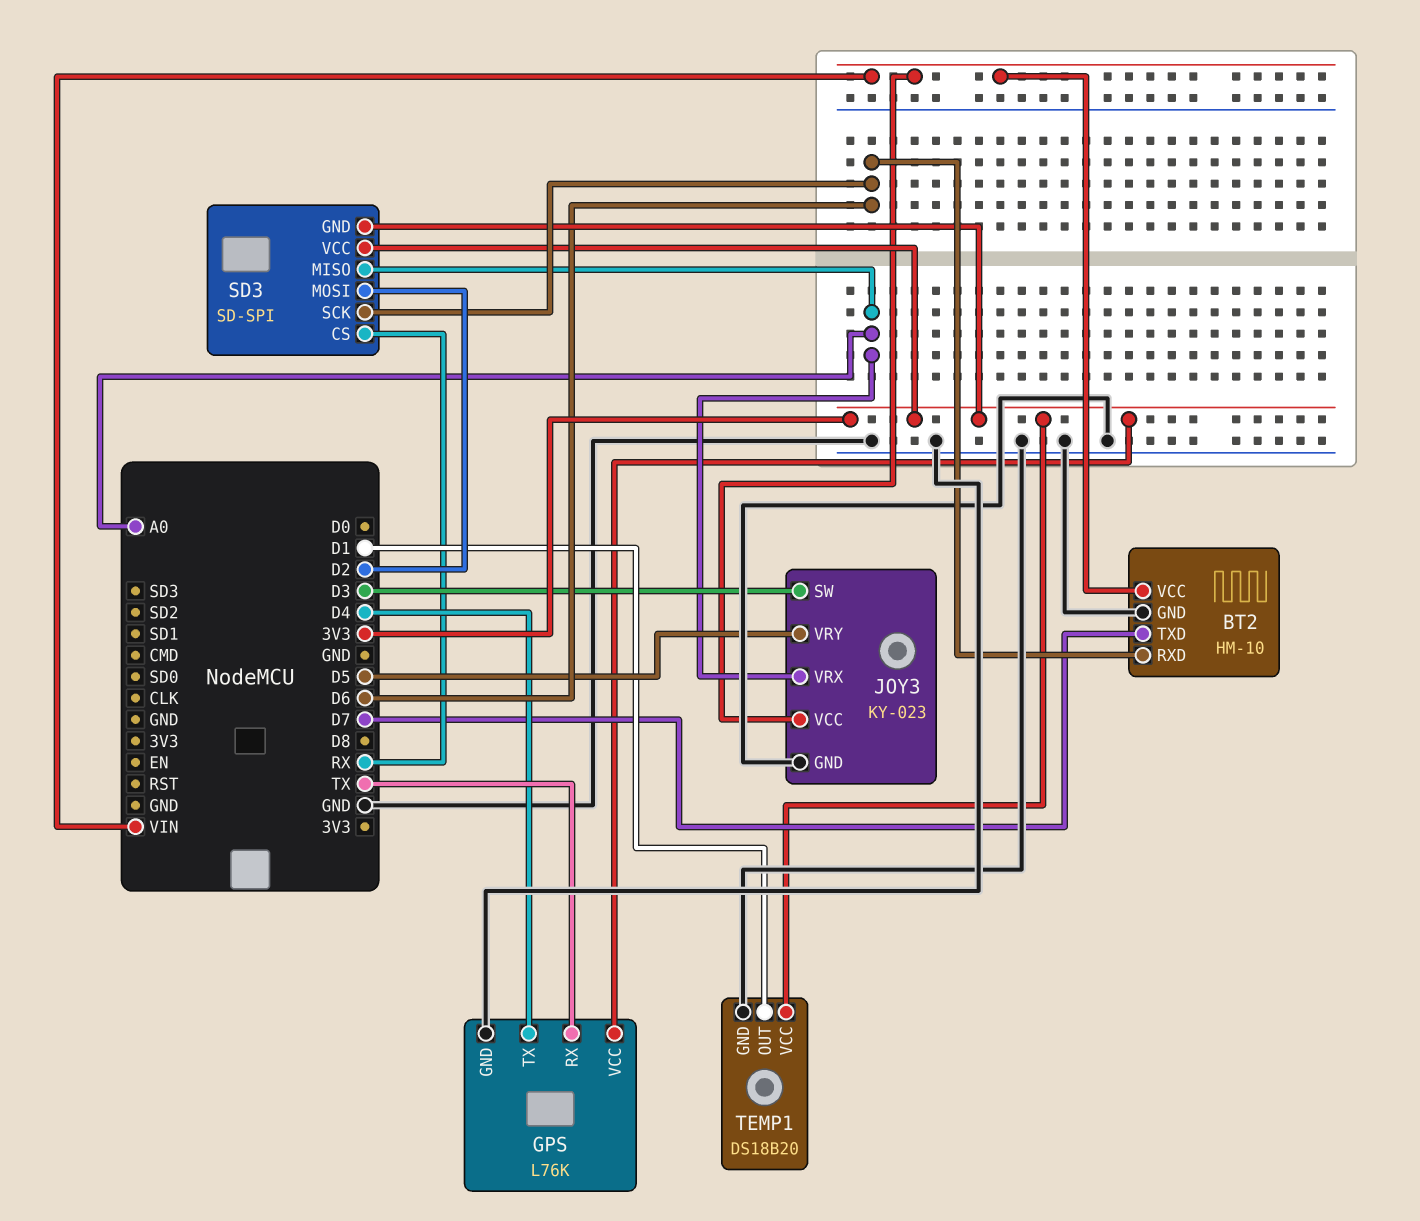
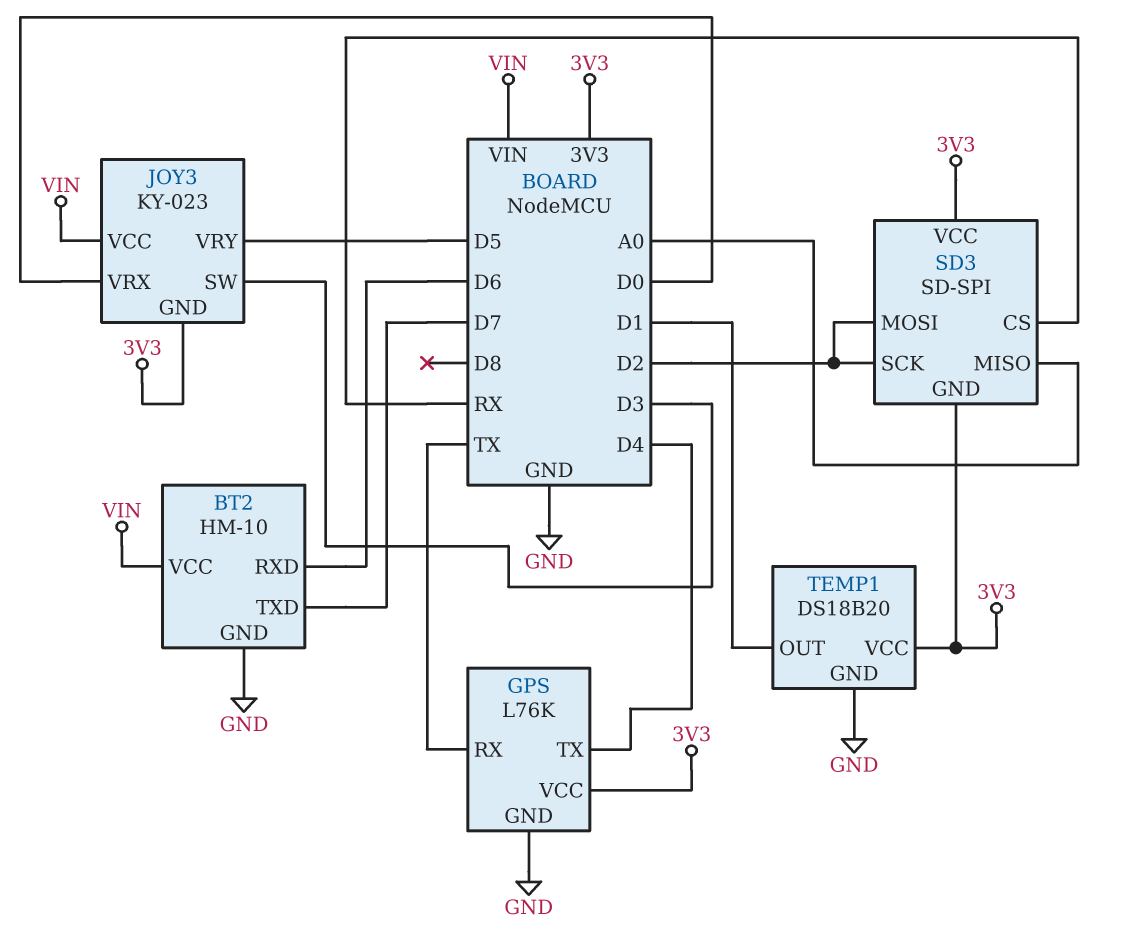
JOY3 pin GND: GND -> 3V3
JOY3 pin VRX: A0 -> D0
SD3 pin SCK: D6 -> D2

